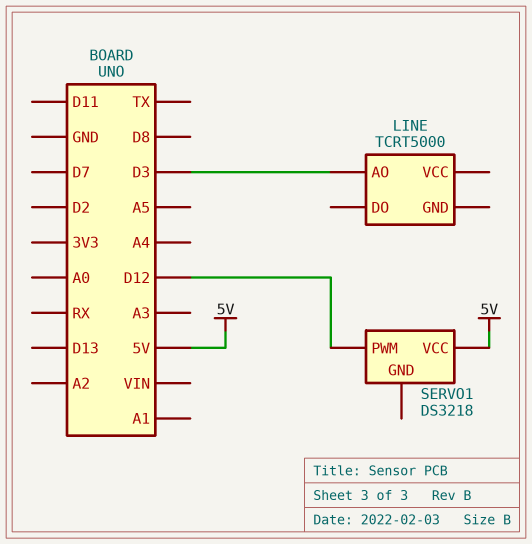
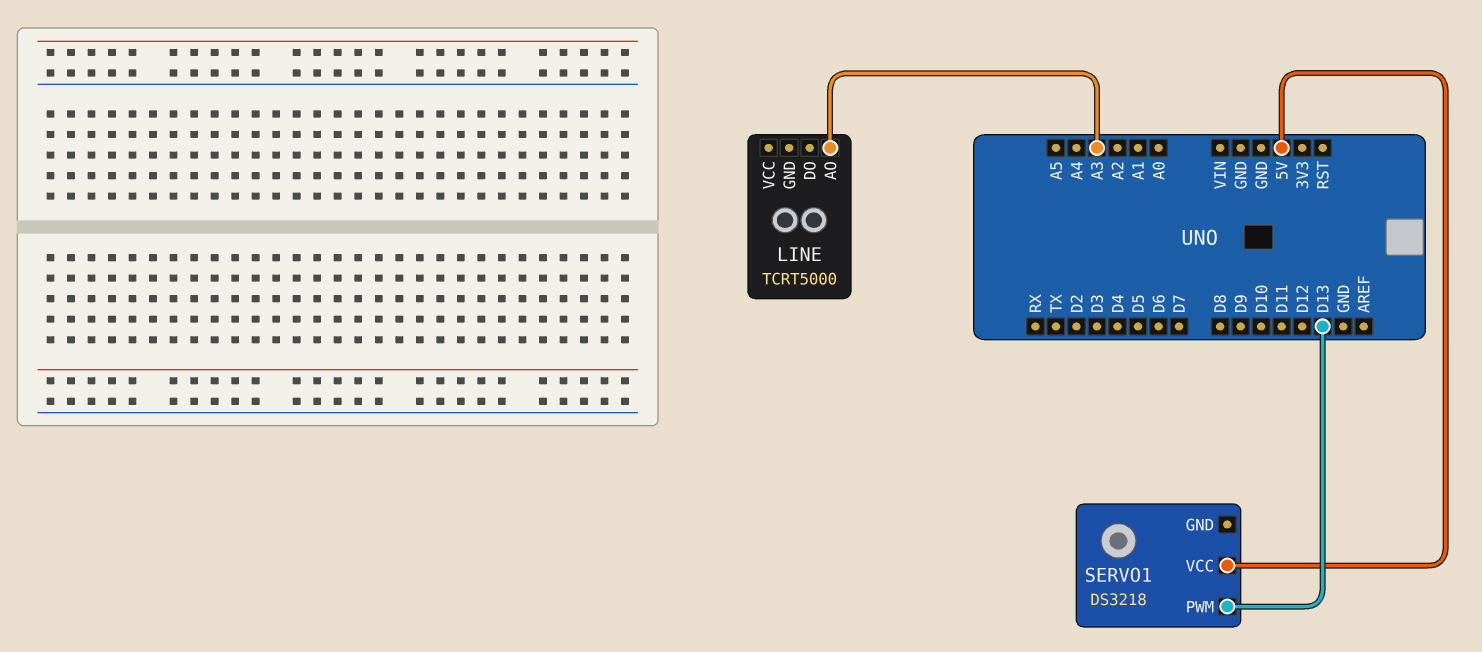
LINE pin AO: D3 -> A3
SERVO1 pin PWM: D12 -> D13

